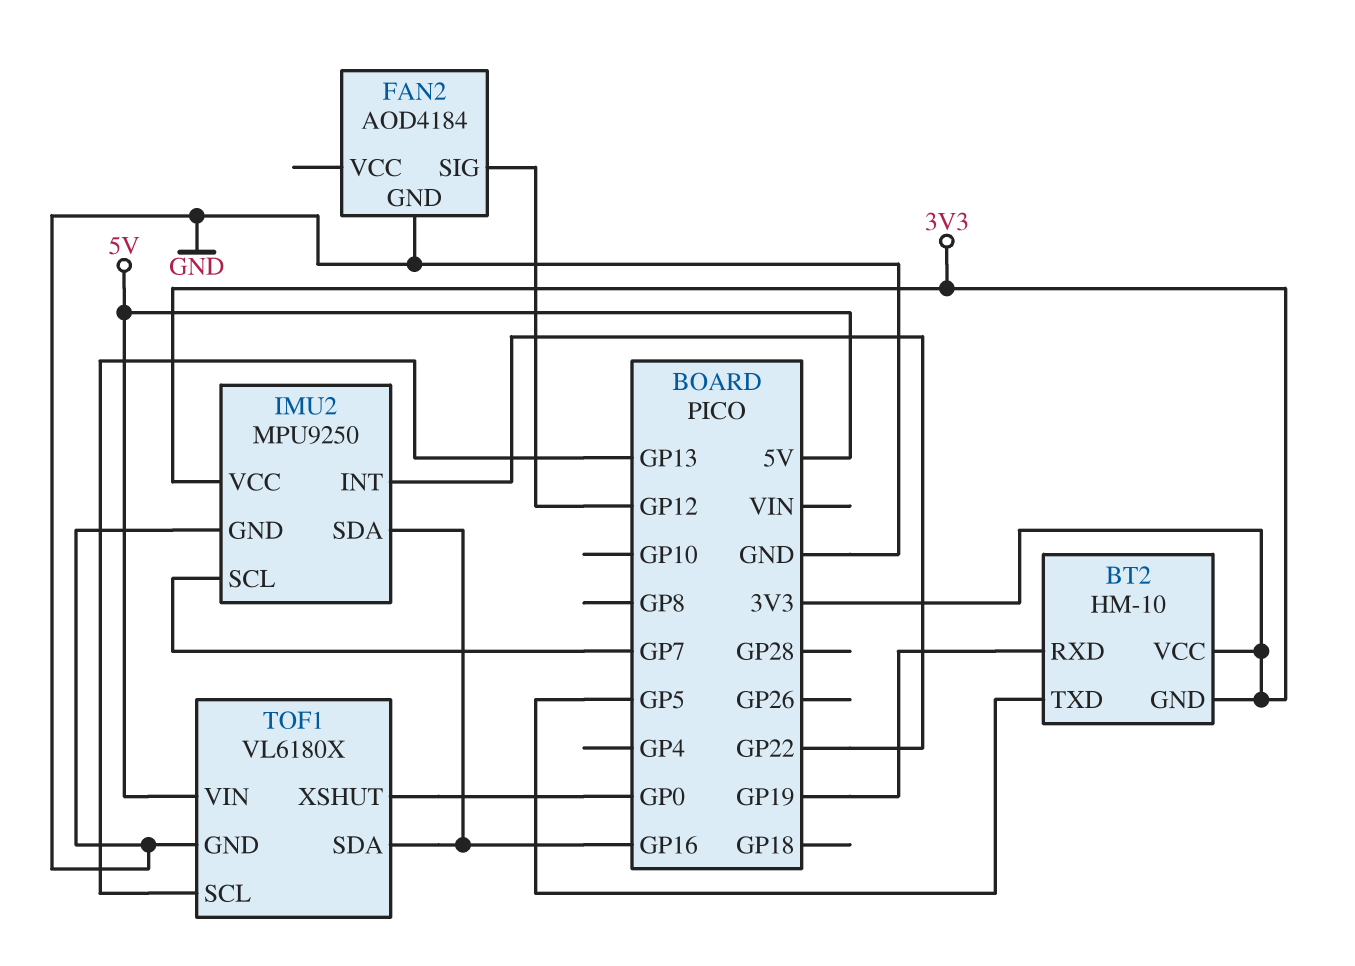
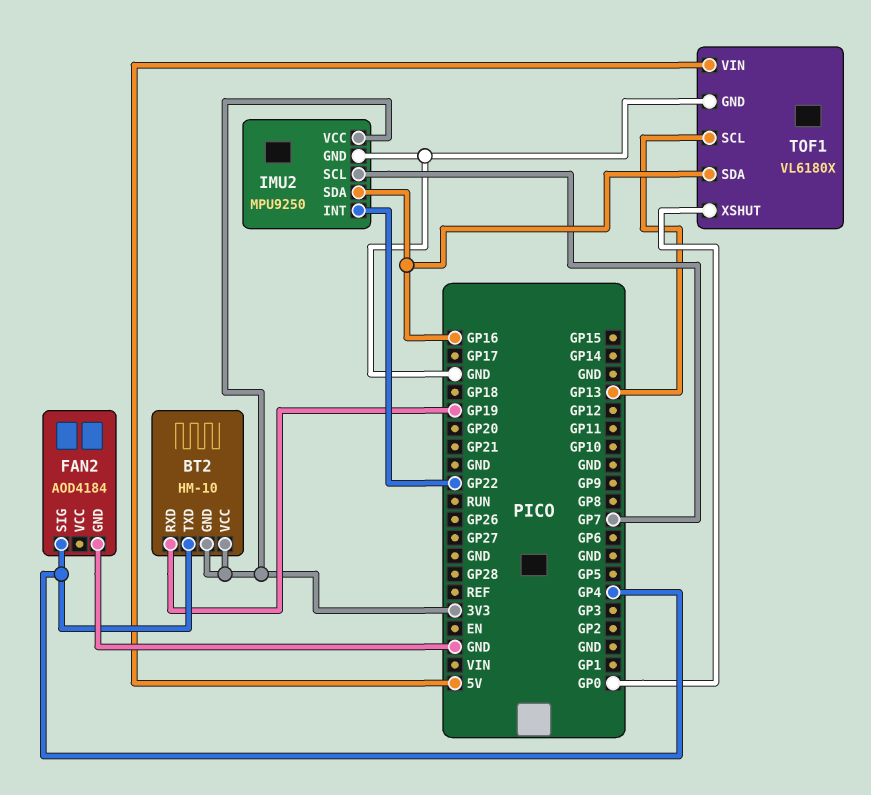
BT2 pin TXD: GP5 -> GP4
FAN2 pin SIG: GP12 -> GP4

